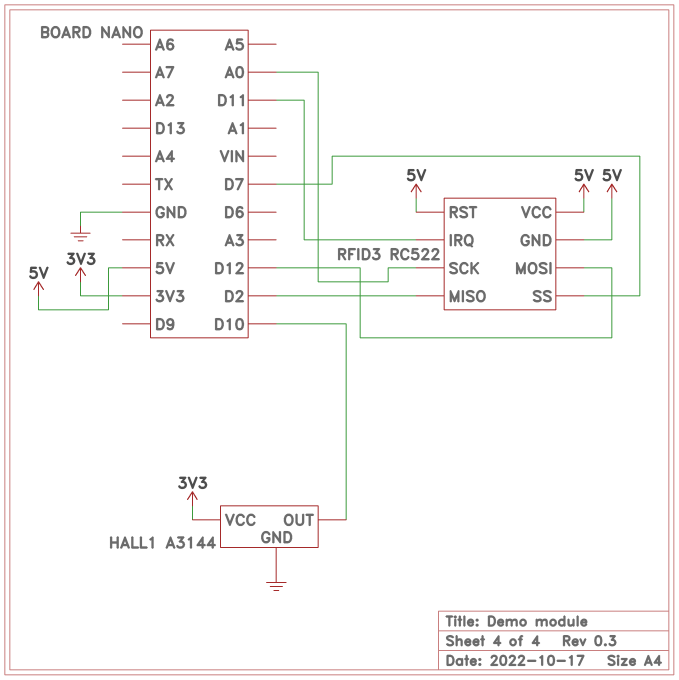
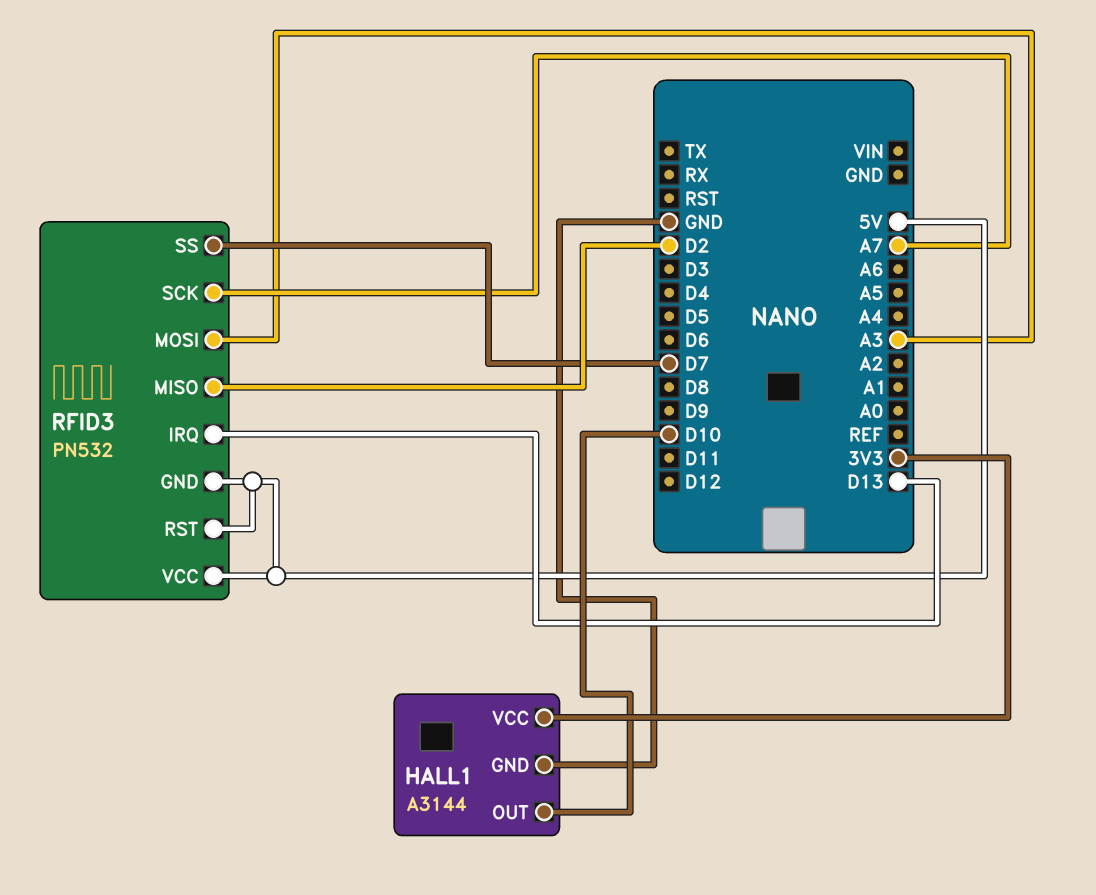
RFID3: RC522 -> PN532
RFID3 pin IRQ: D11 -> D13
RFID3 pin MOSI: D12 -> A3
RFID3 pin SCK: A0 -> A7

